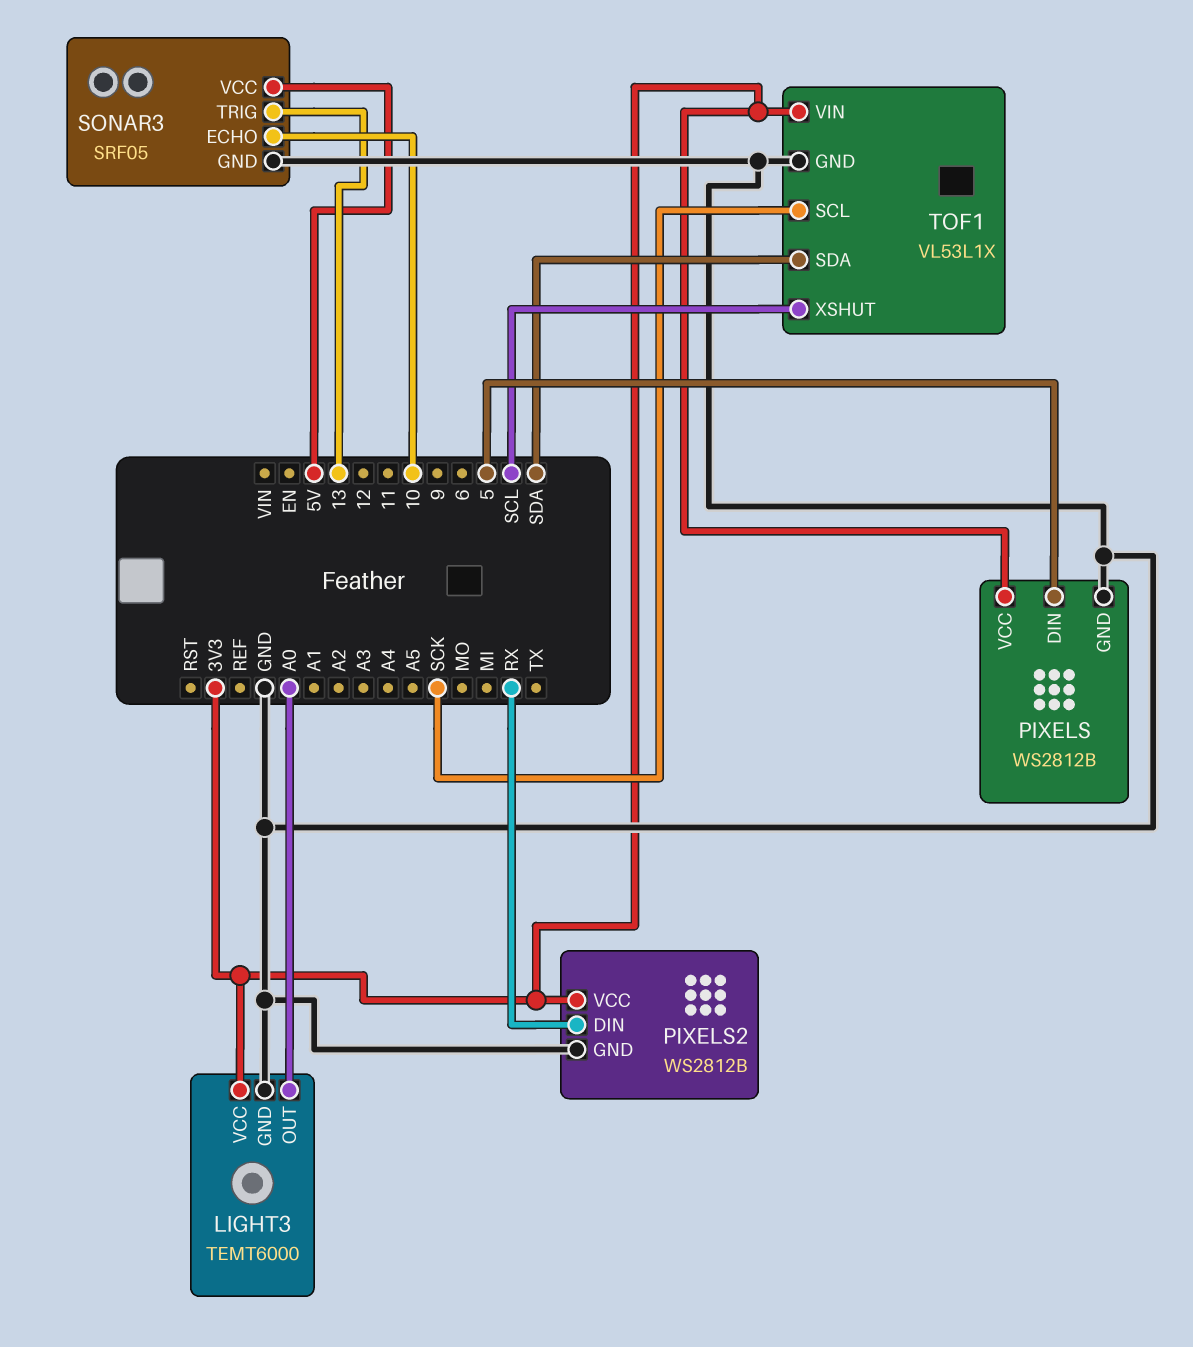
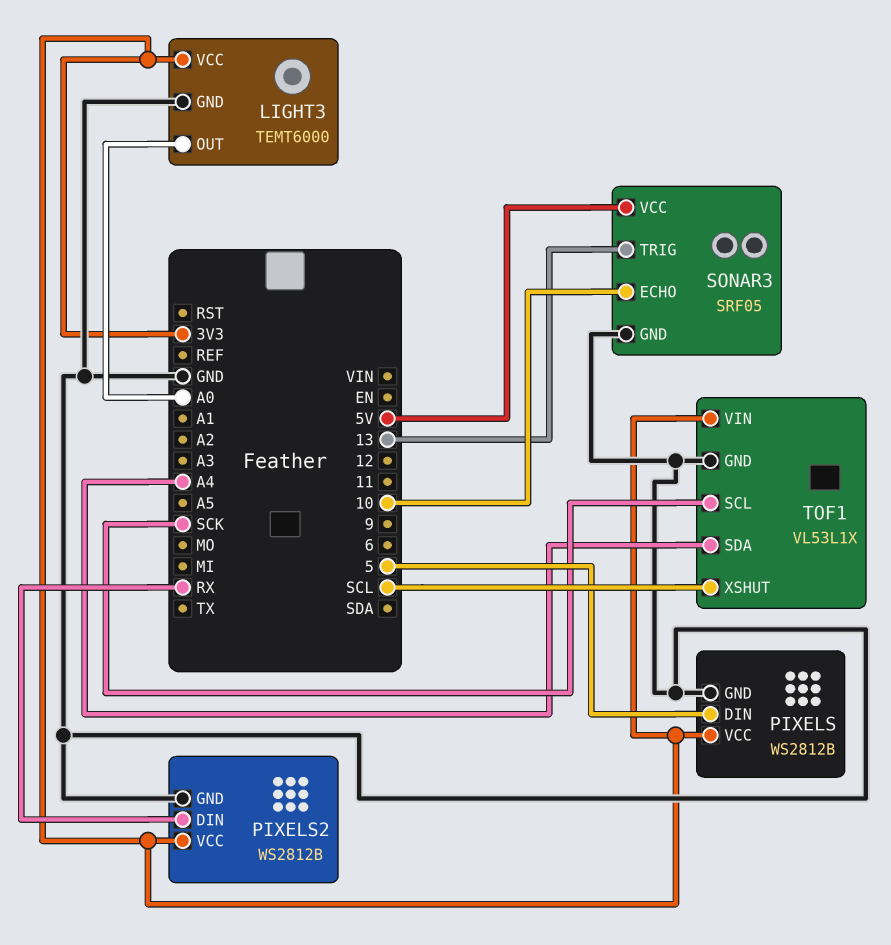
TOF1 pin SDA: SDA -> A4

